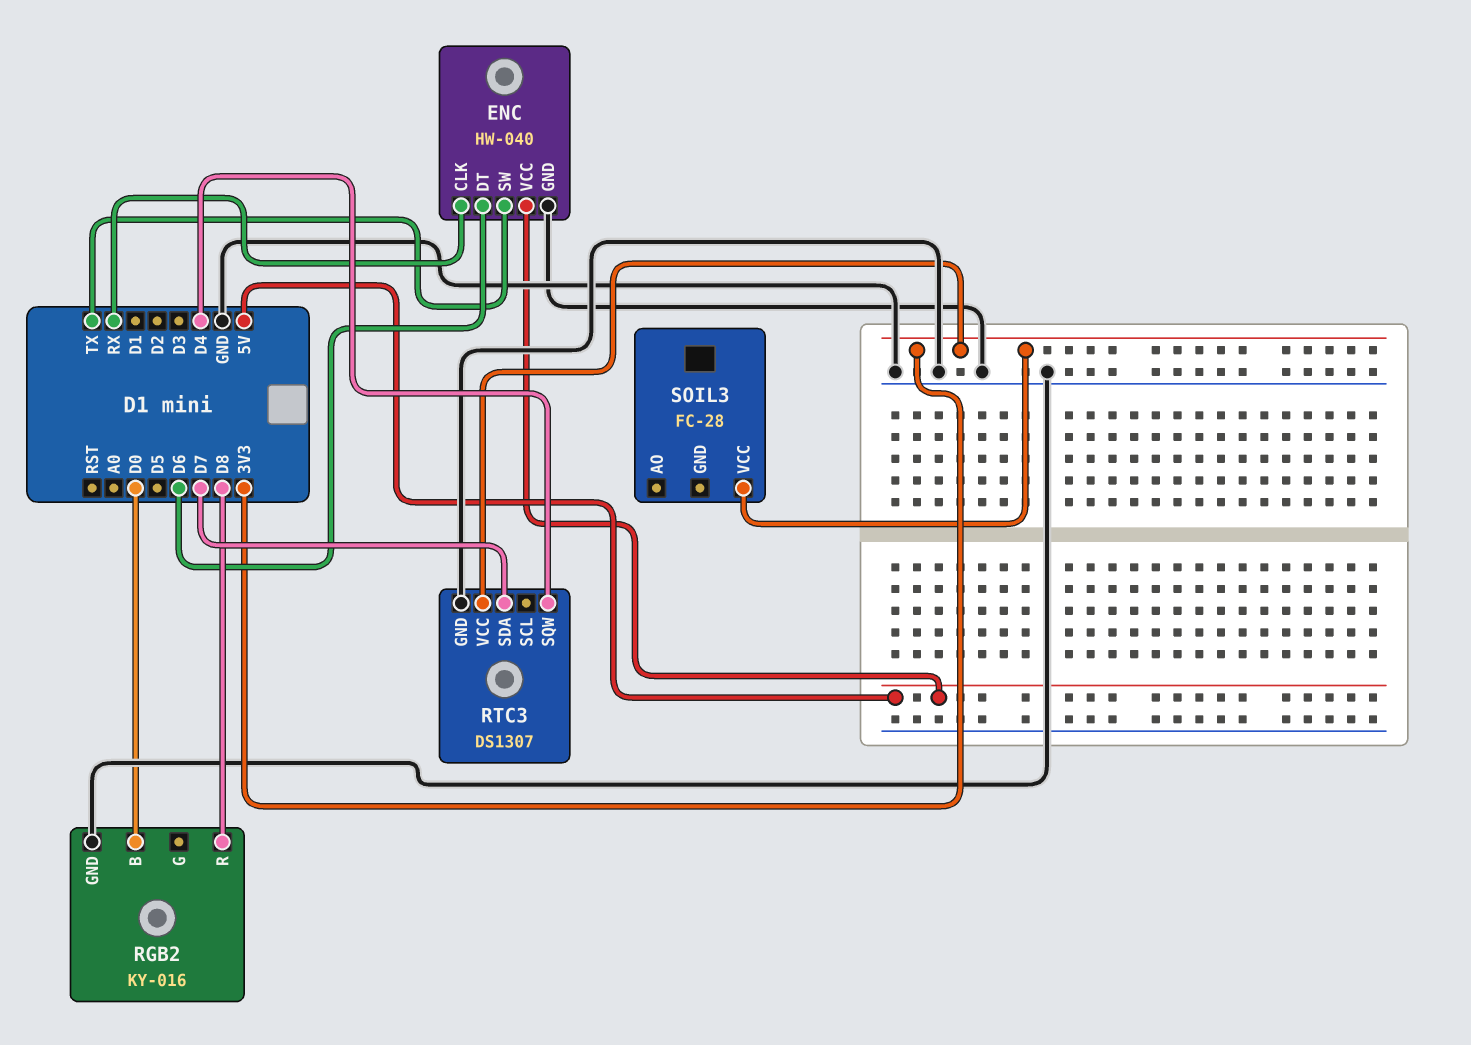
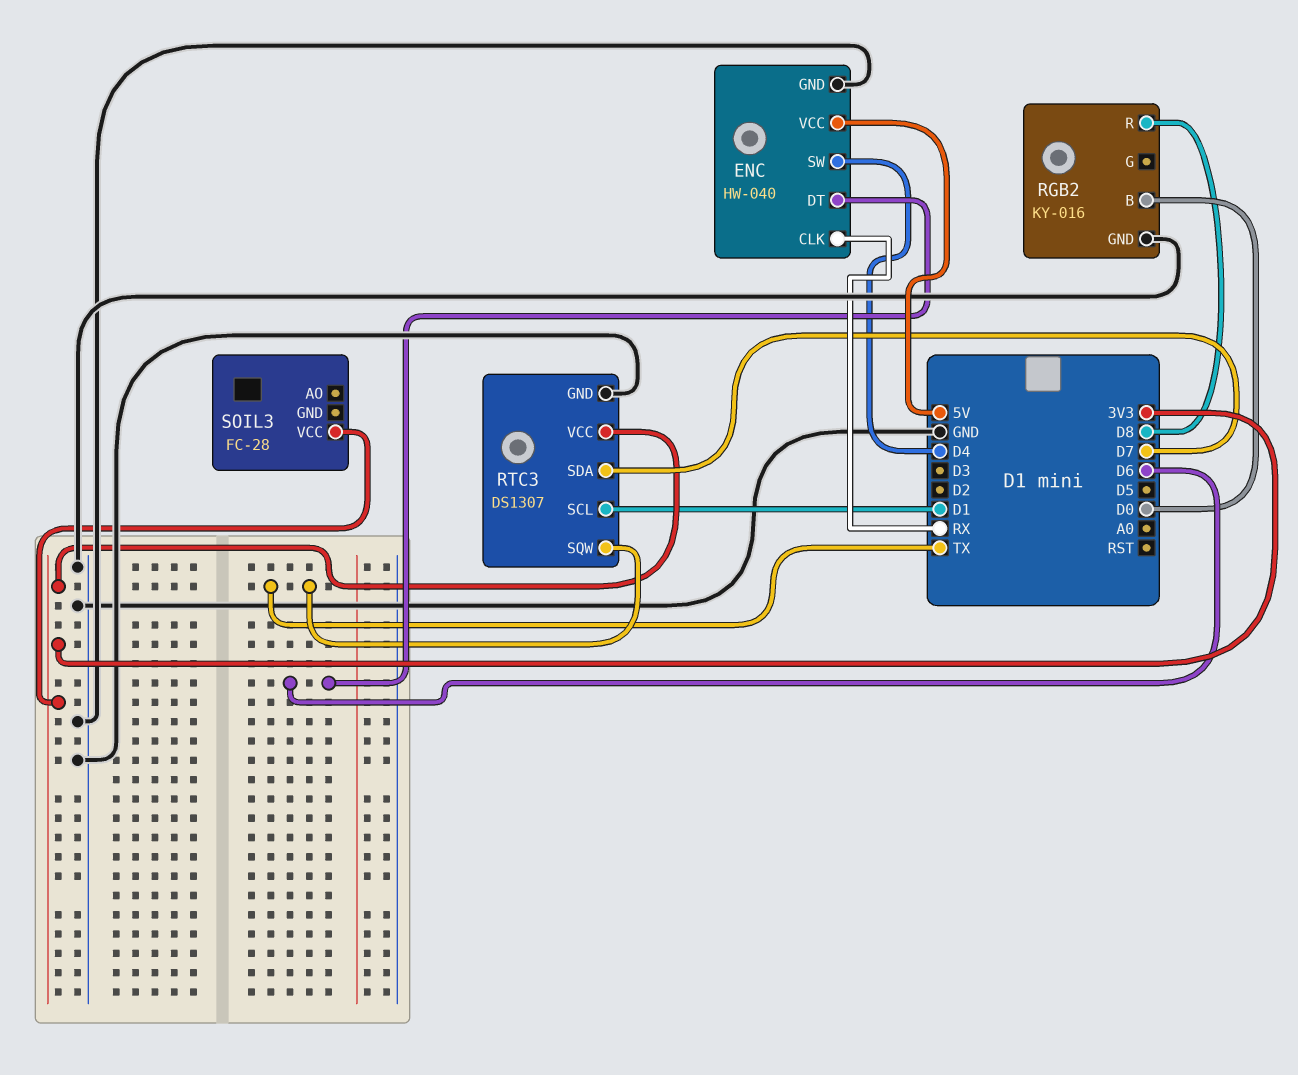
ENC pin SW: TX -> D4
RTC3 pin SCL: none -> D1
RTC3 pin SQW: D4 -> TX

